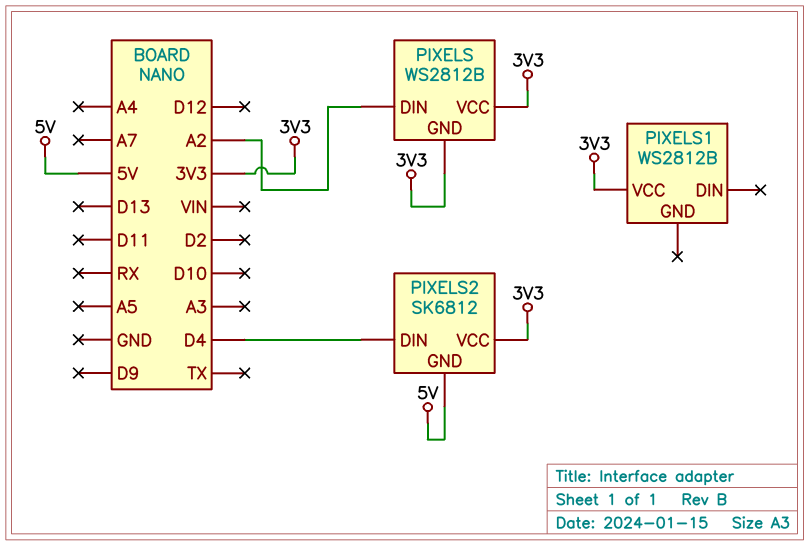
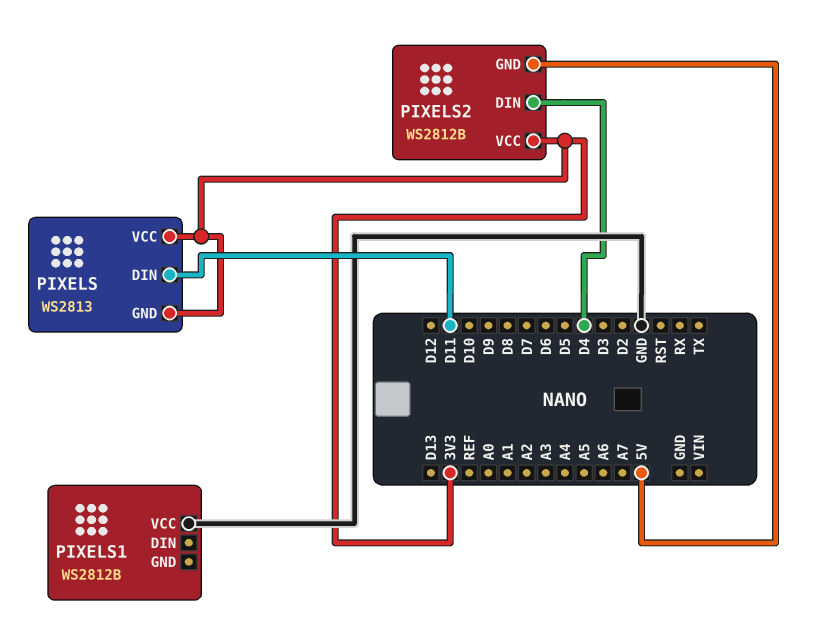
PIXELS: WS2812B -> WS2813
PIXELS pin DIN: A2 -> D11
PIXELS1 pin VCC: 3V3 -> GND
PIXELS2: SK6812 -> WS2812B

